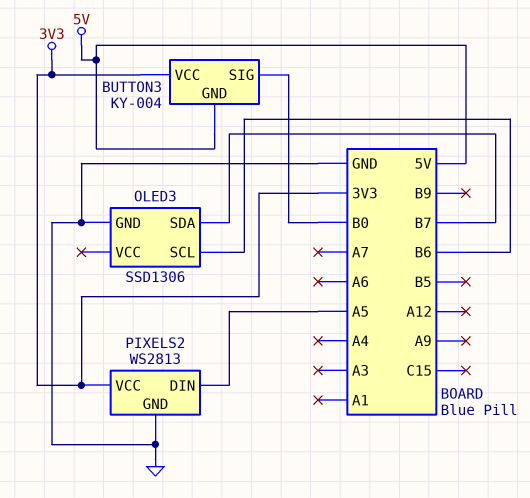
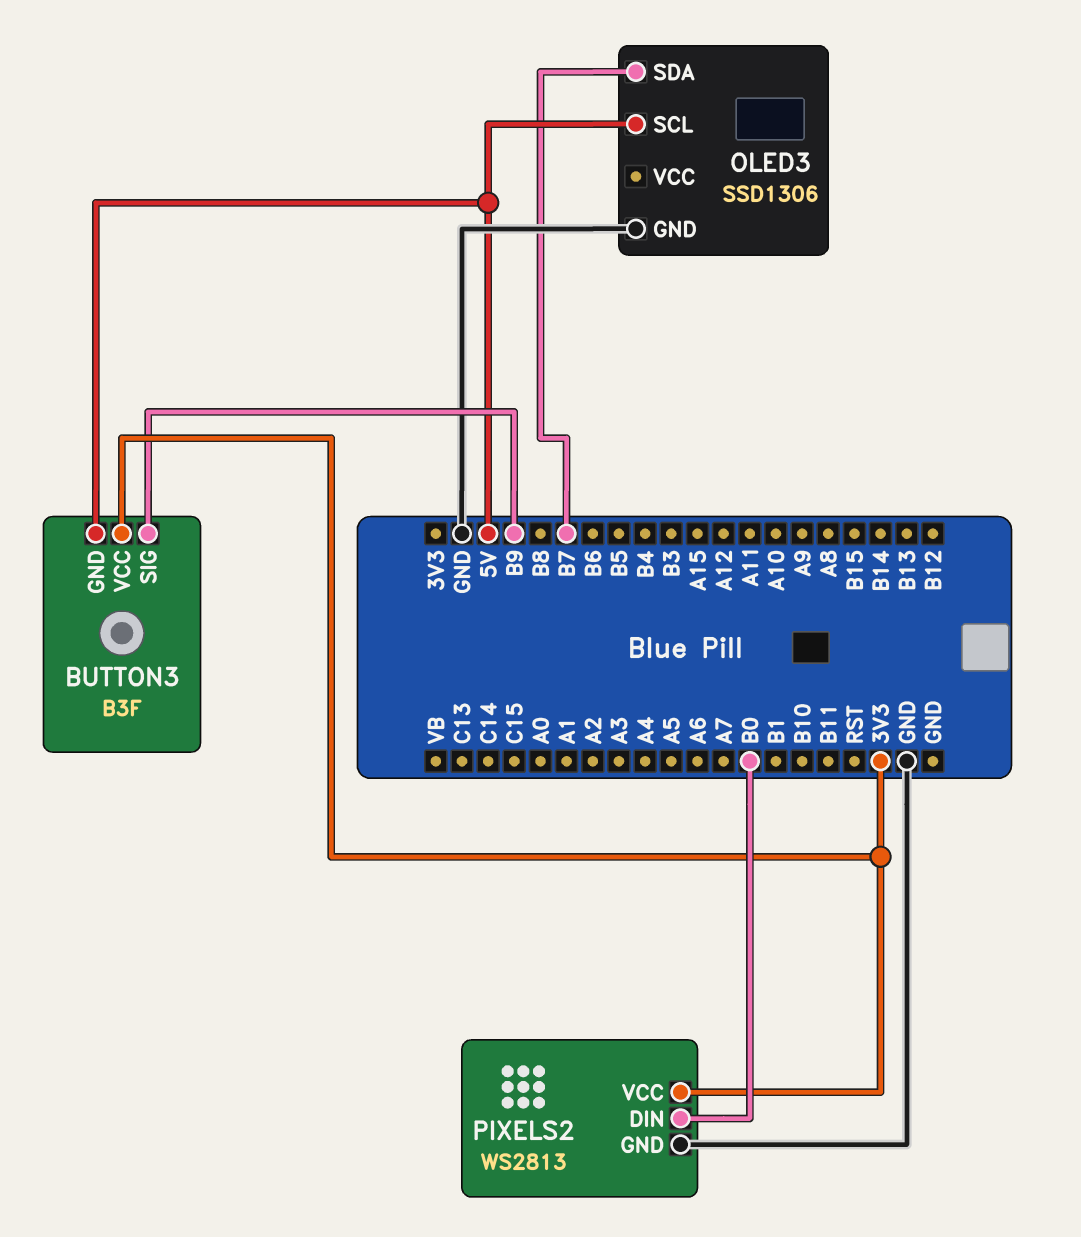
BUTTON3: KY-004 -> B3F
BUTTON3 pin SIG: B0 -> B9
OLED3 pin SCL: B6 -> 5V
PIXELS2 pin DIN: A5 -> B0

